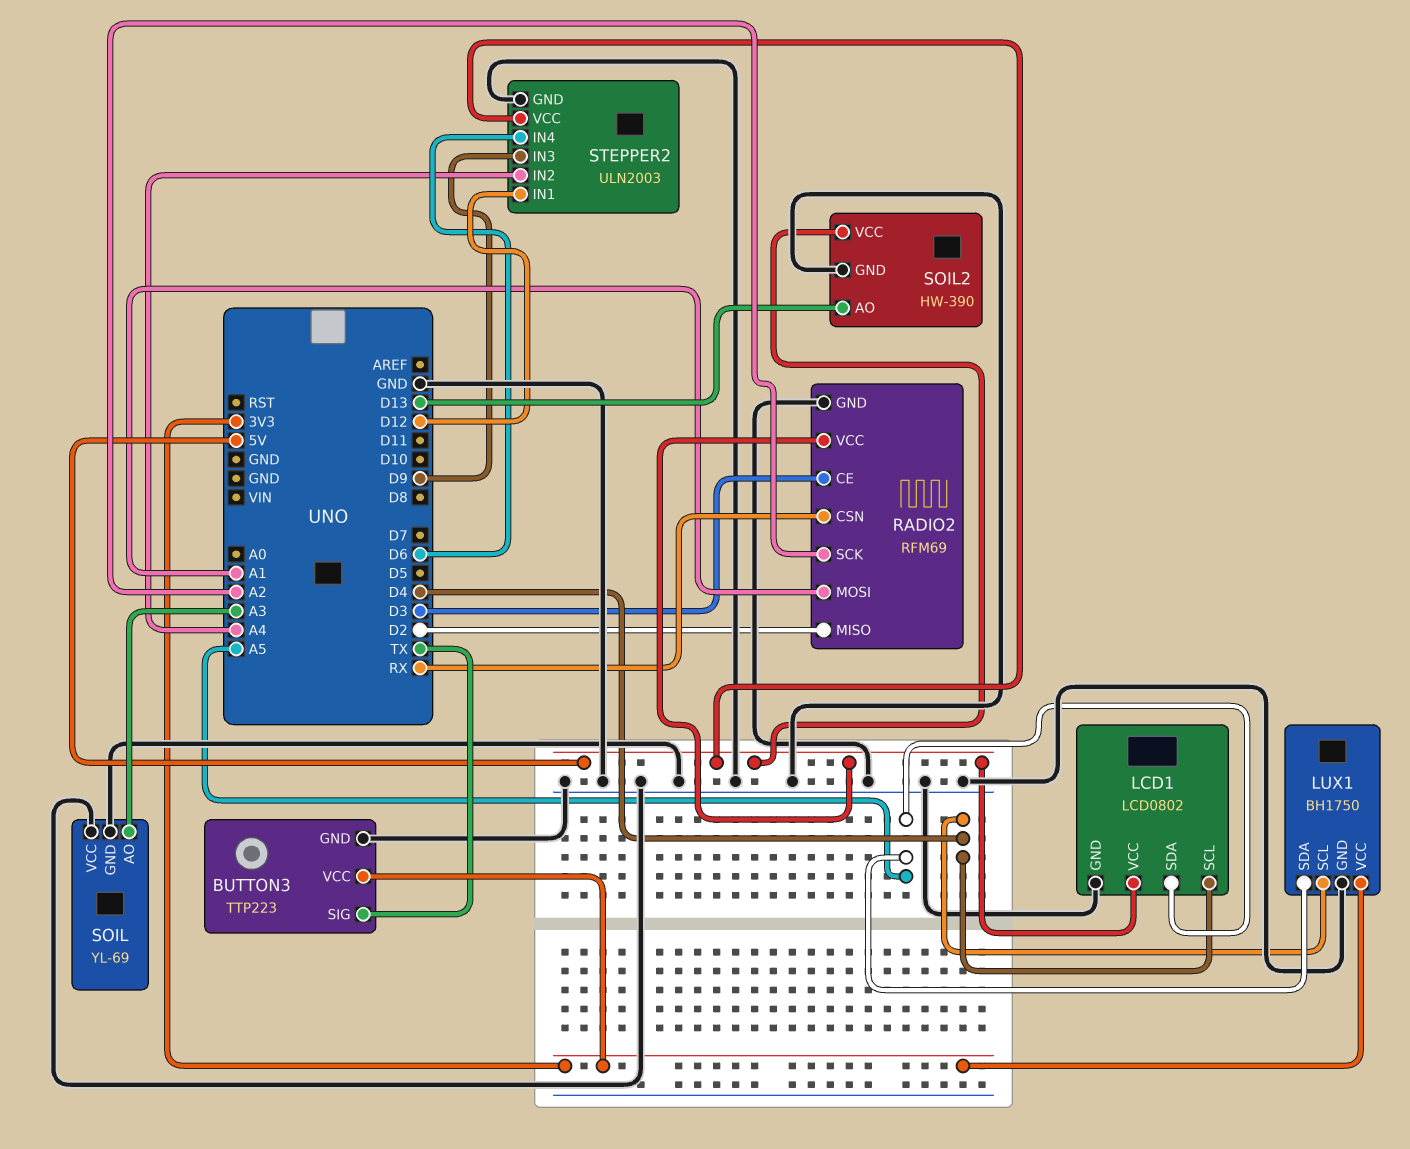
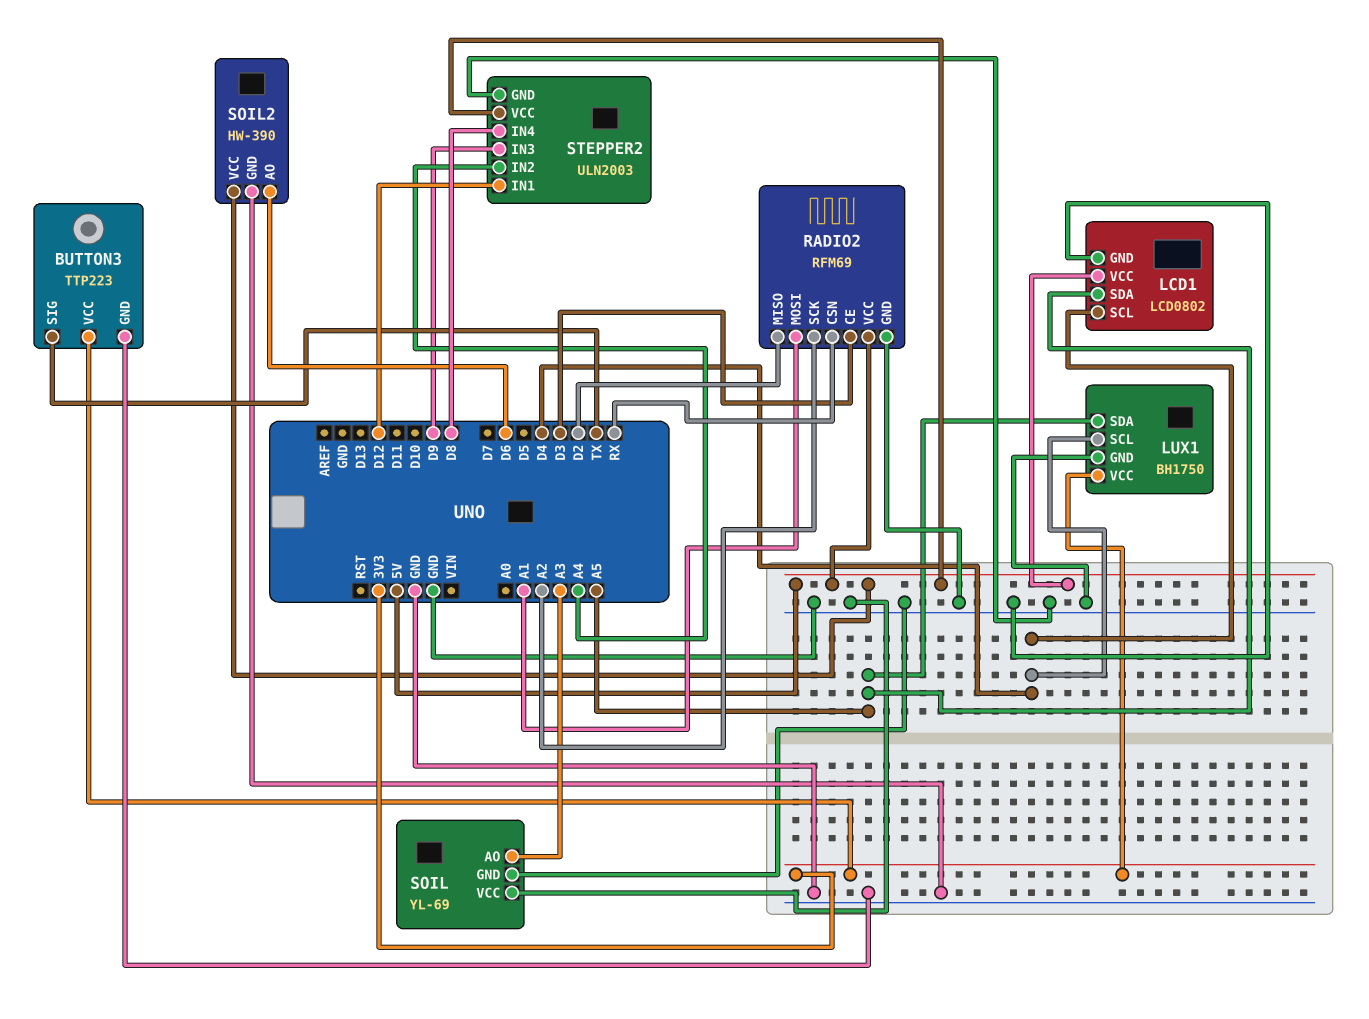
SOIL2 pin AO: D13 -> D6
STEPPER2 pin IN4: D6 -> D8

